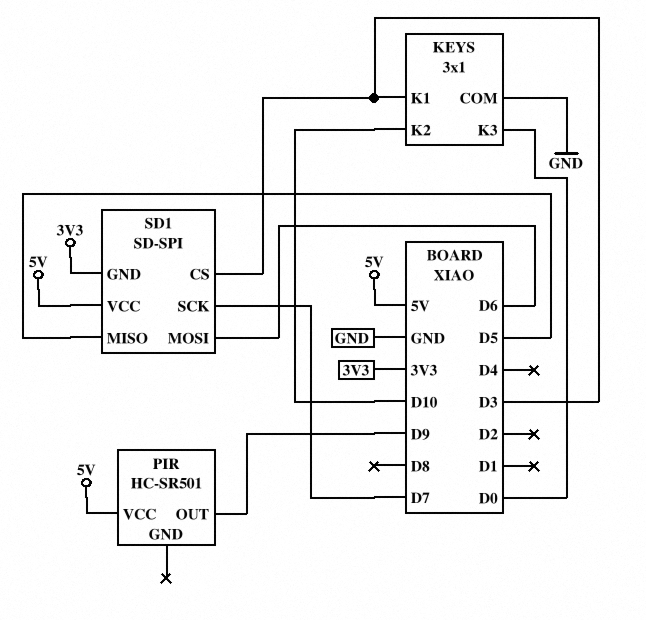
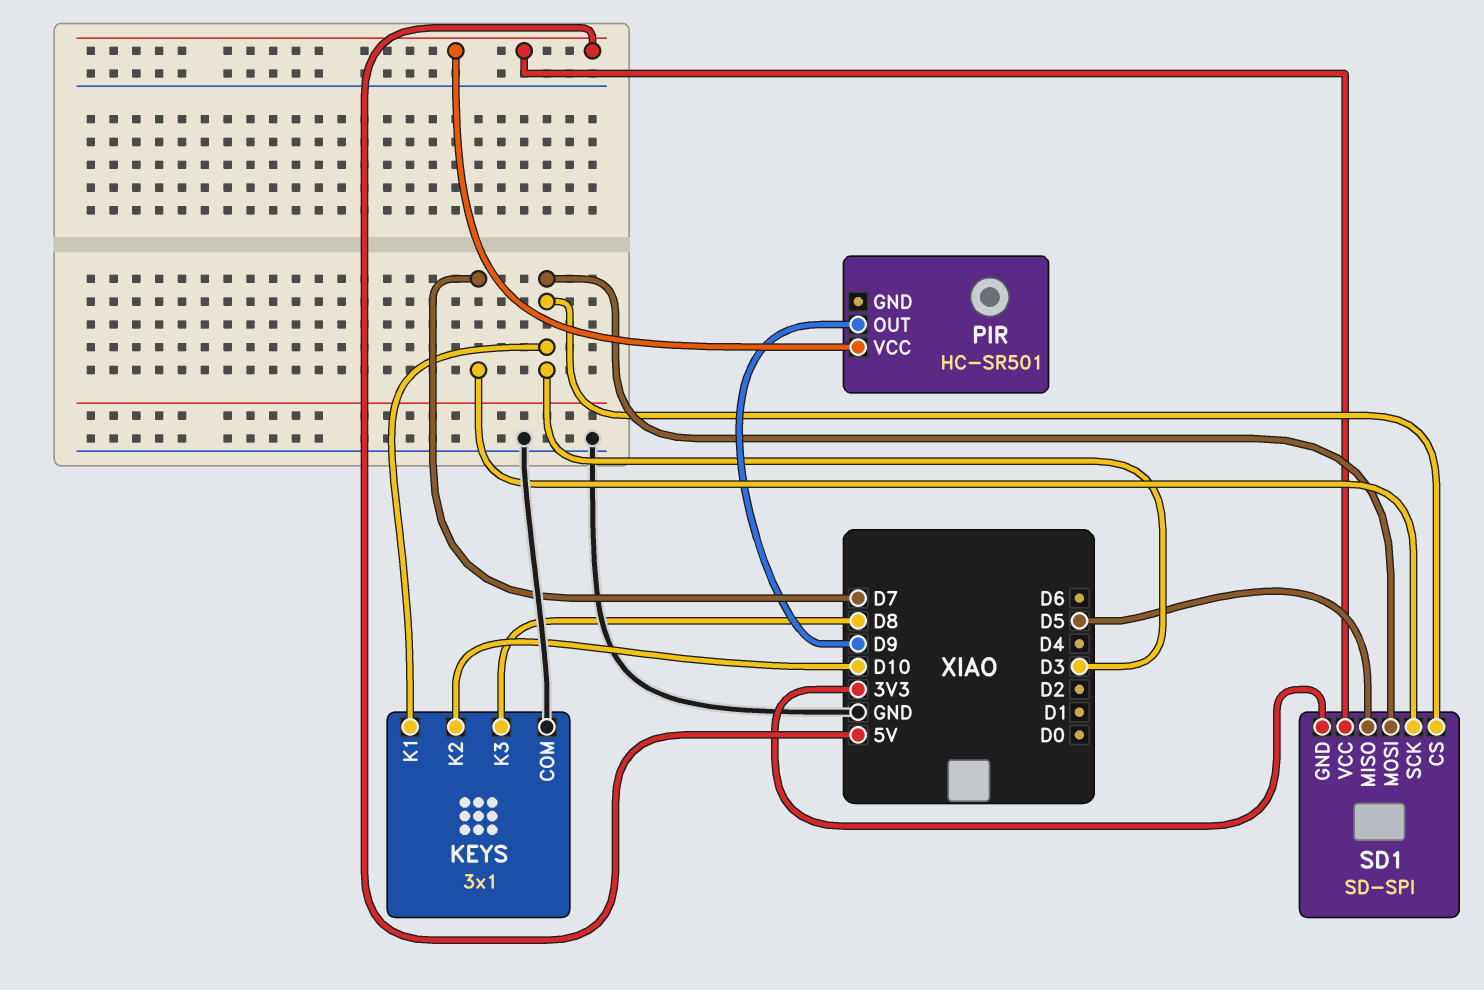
KEYS pin K3: D0 -> D8
SD1 pin MOSI: D6 -> D3

